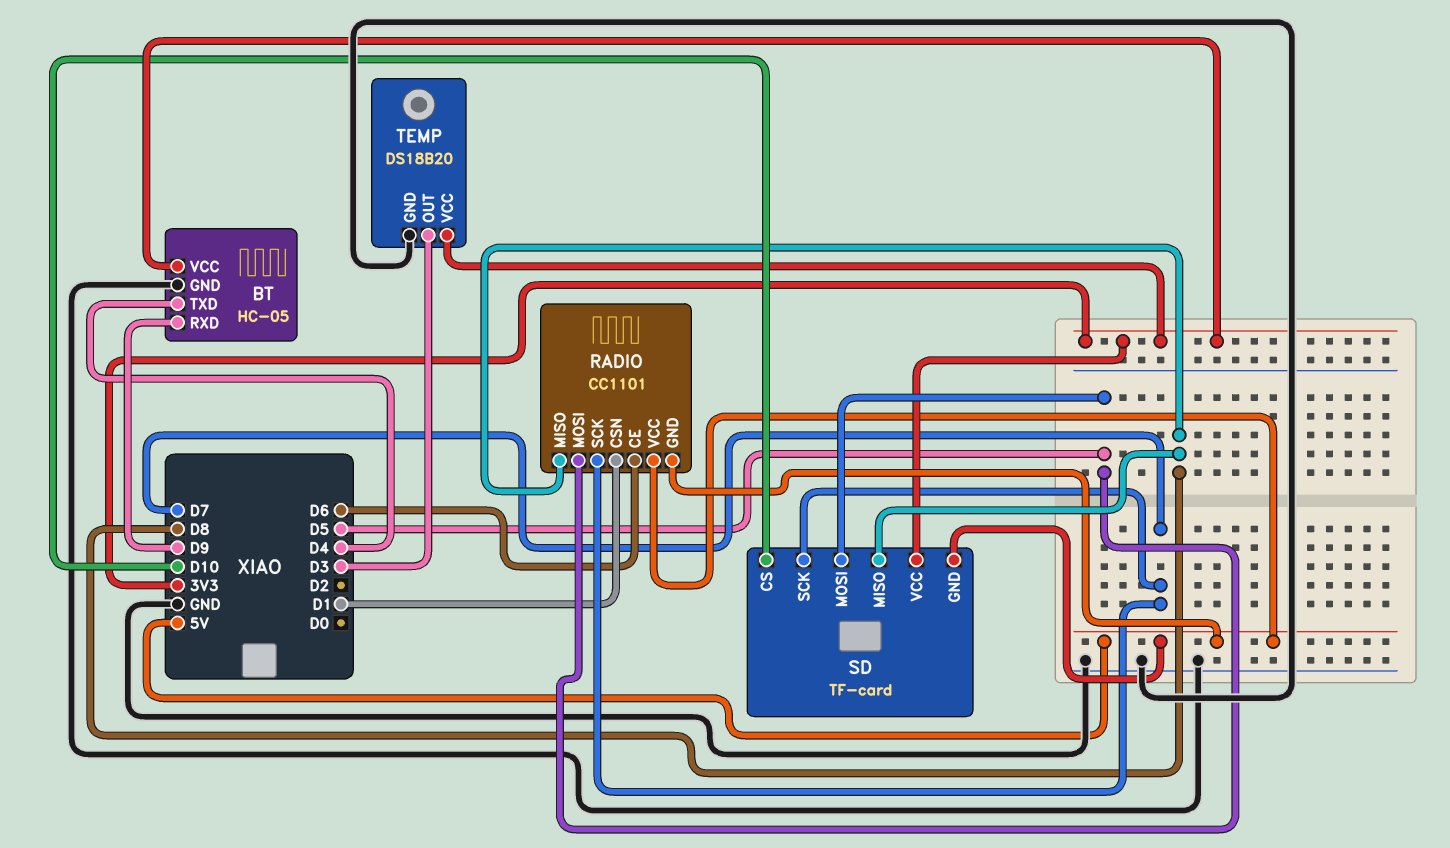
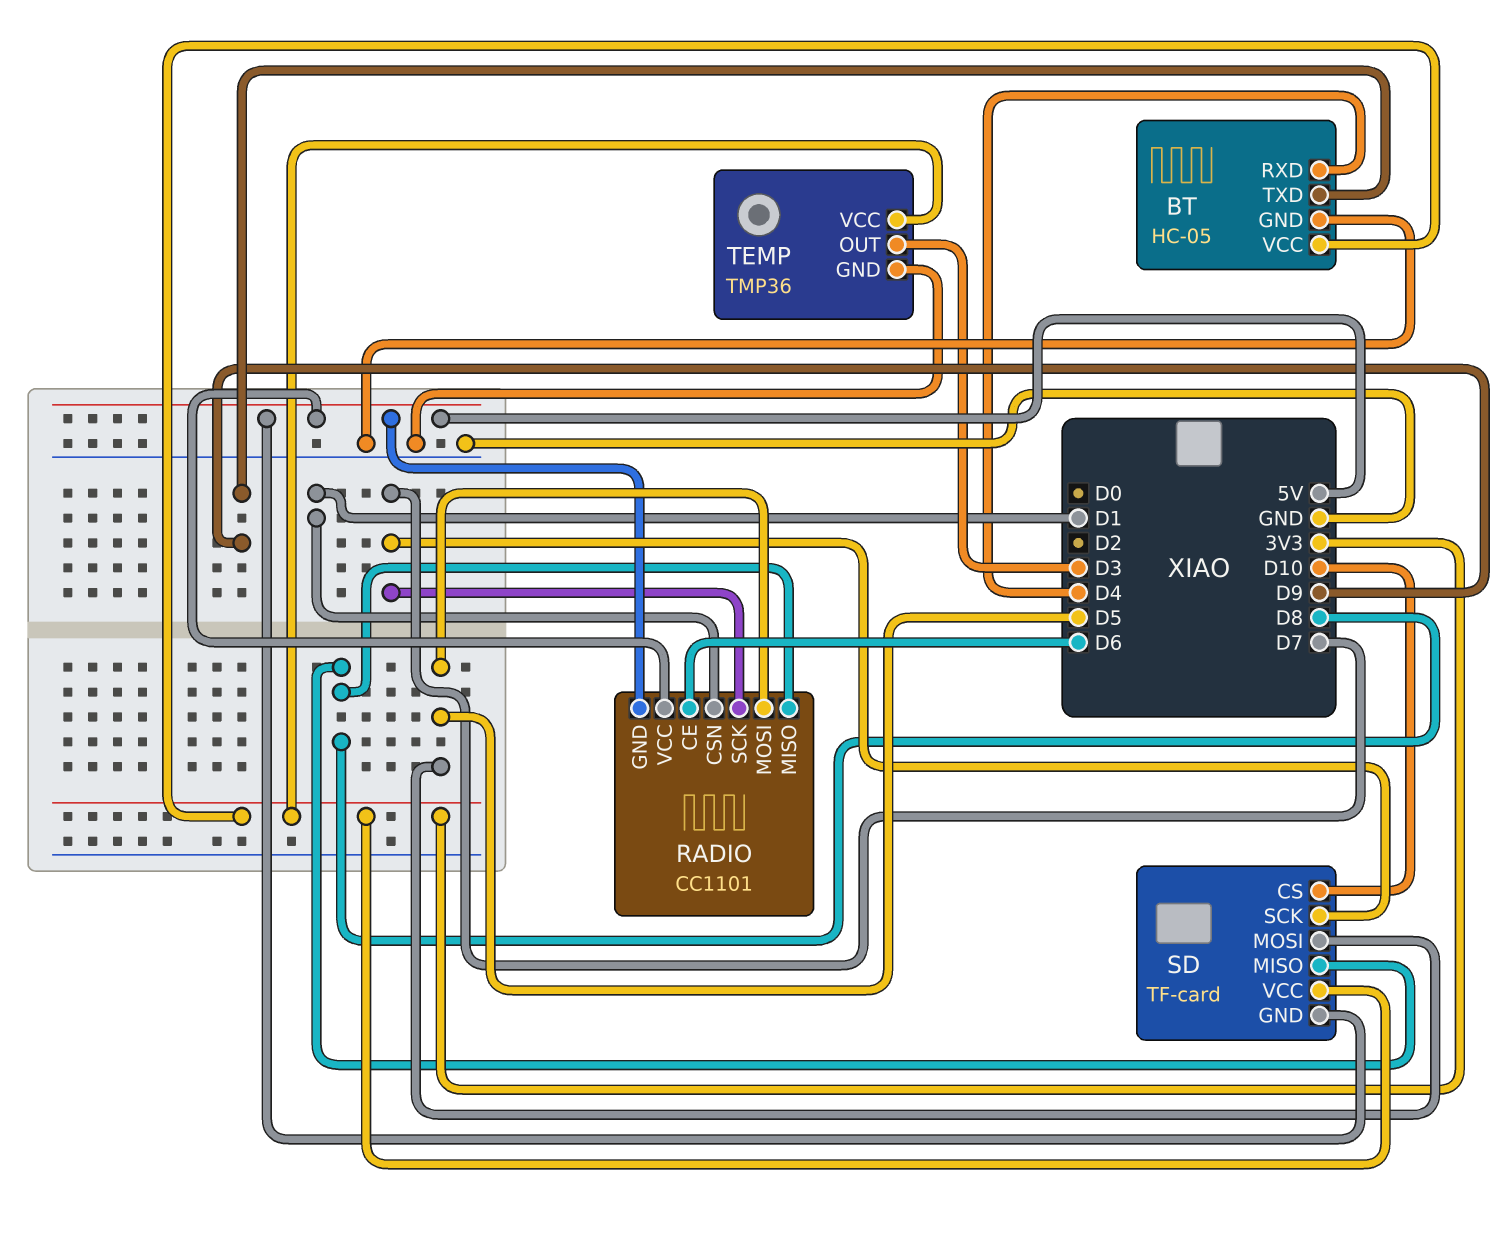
BT pin RXD: D9 -> D4
BT pin TXD: D4 -> D9
TEMP: DS18B20 -> TMP36

